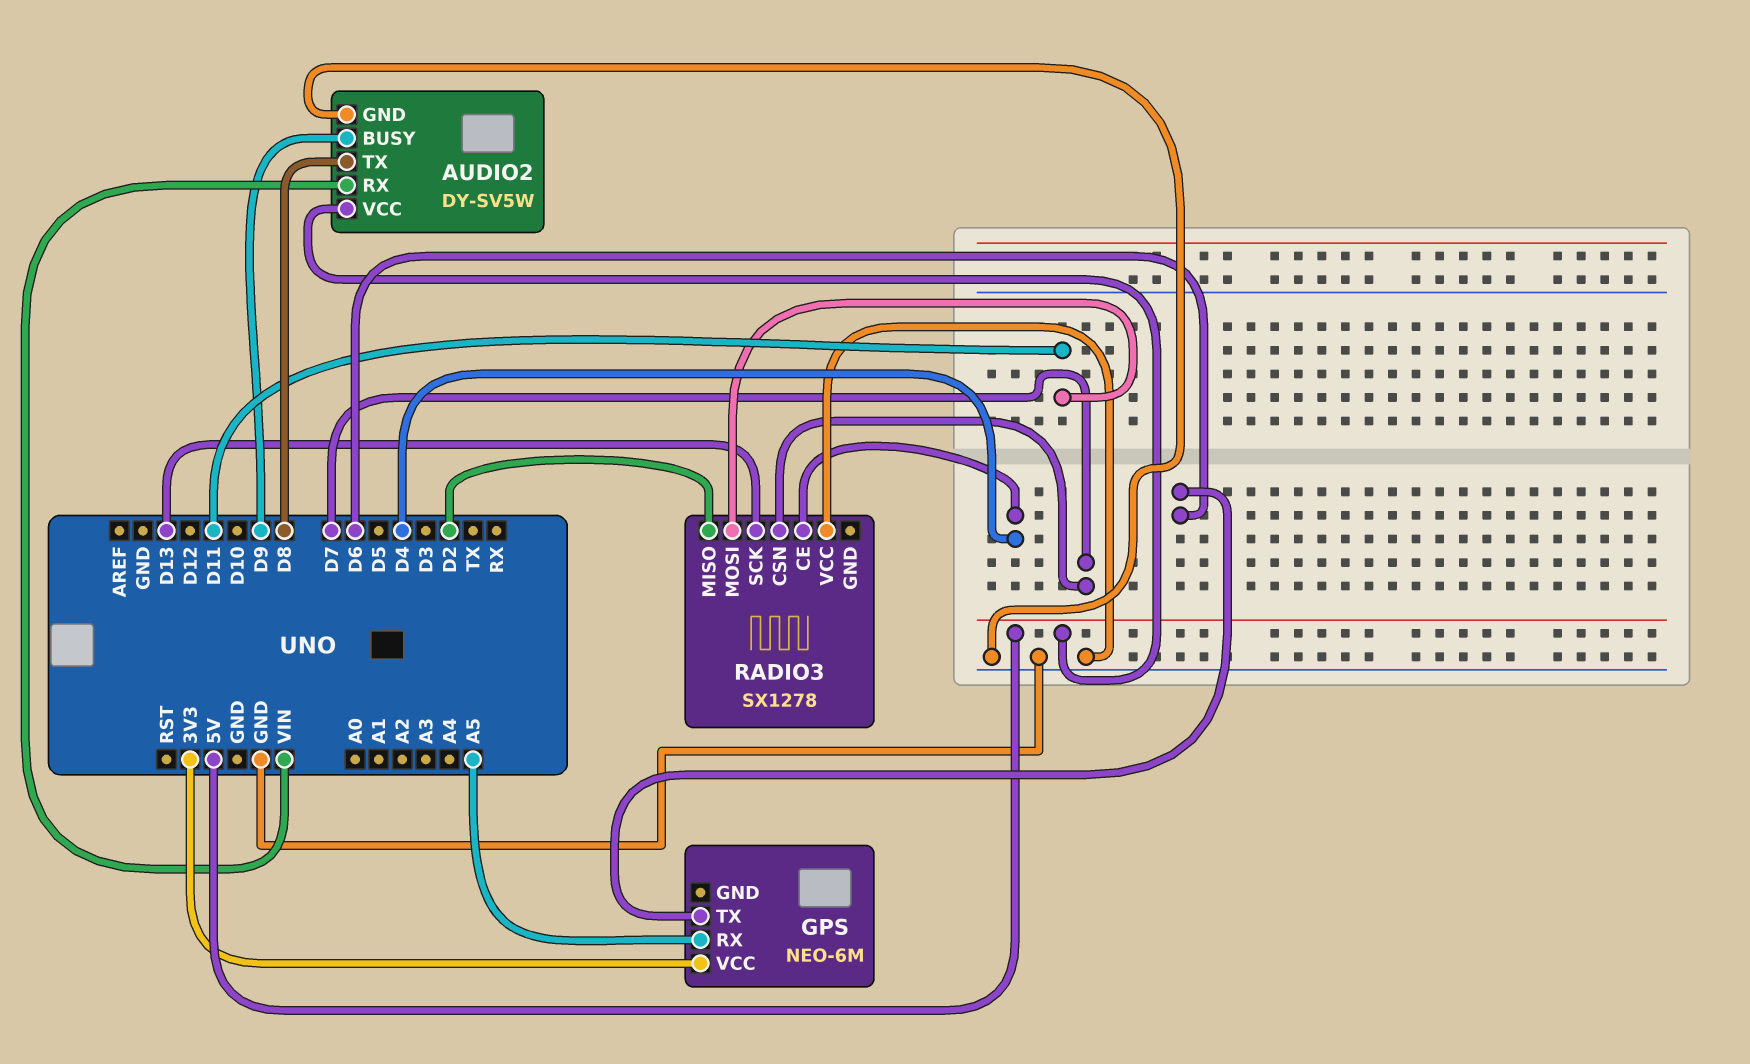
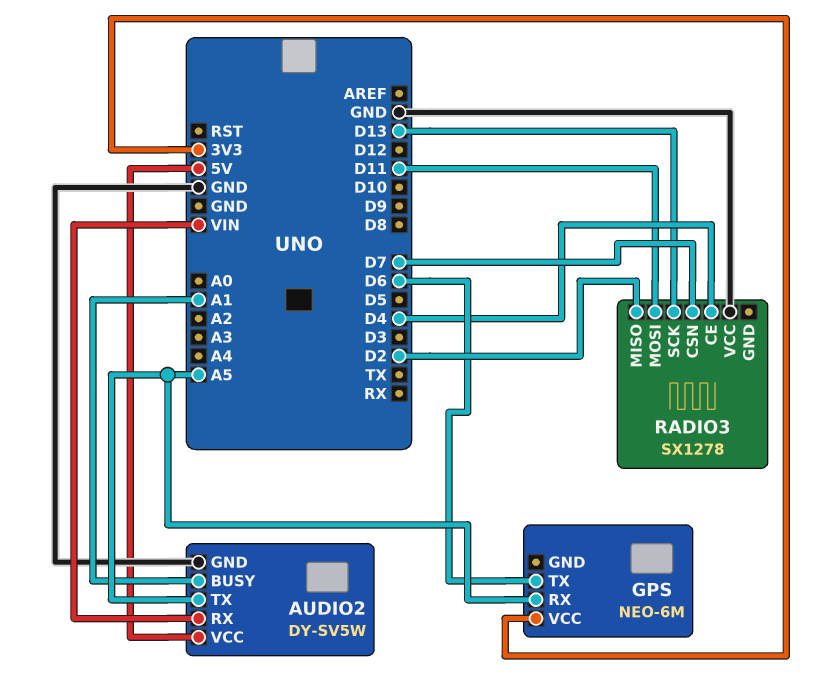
AUDIO2 pin BUSY: D9 -> A1
AUDIO2 pin TX: D8 -> A5

